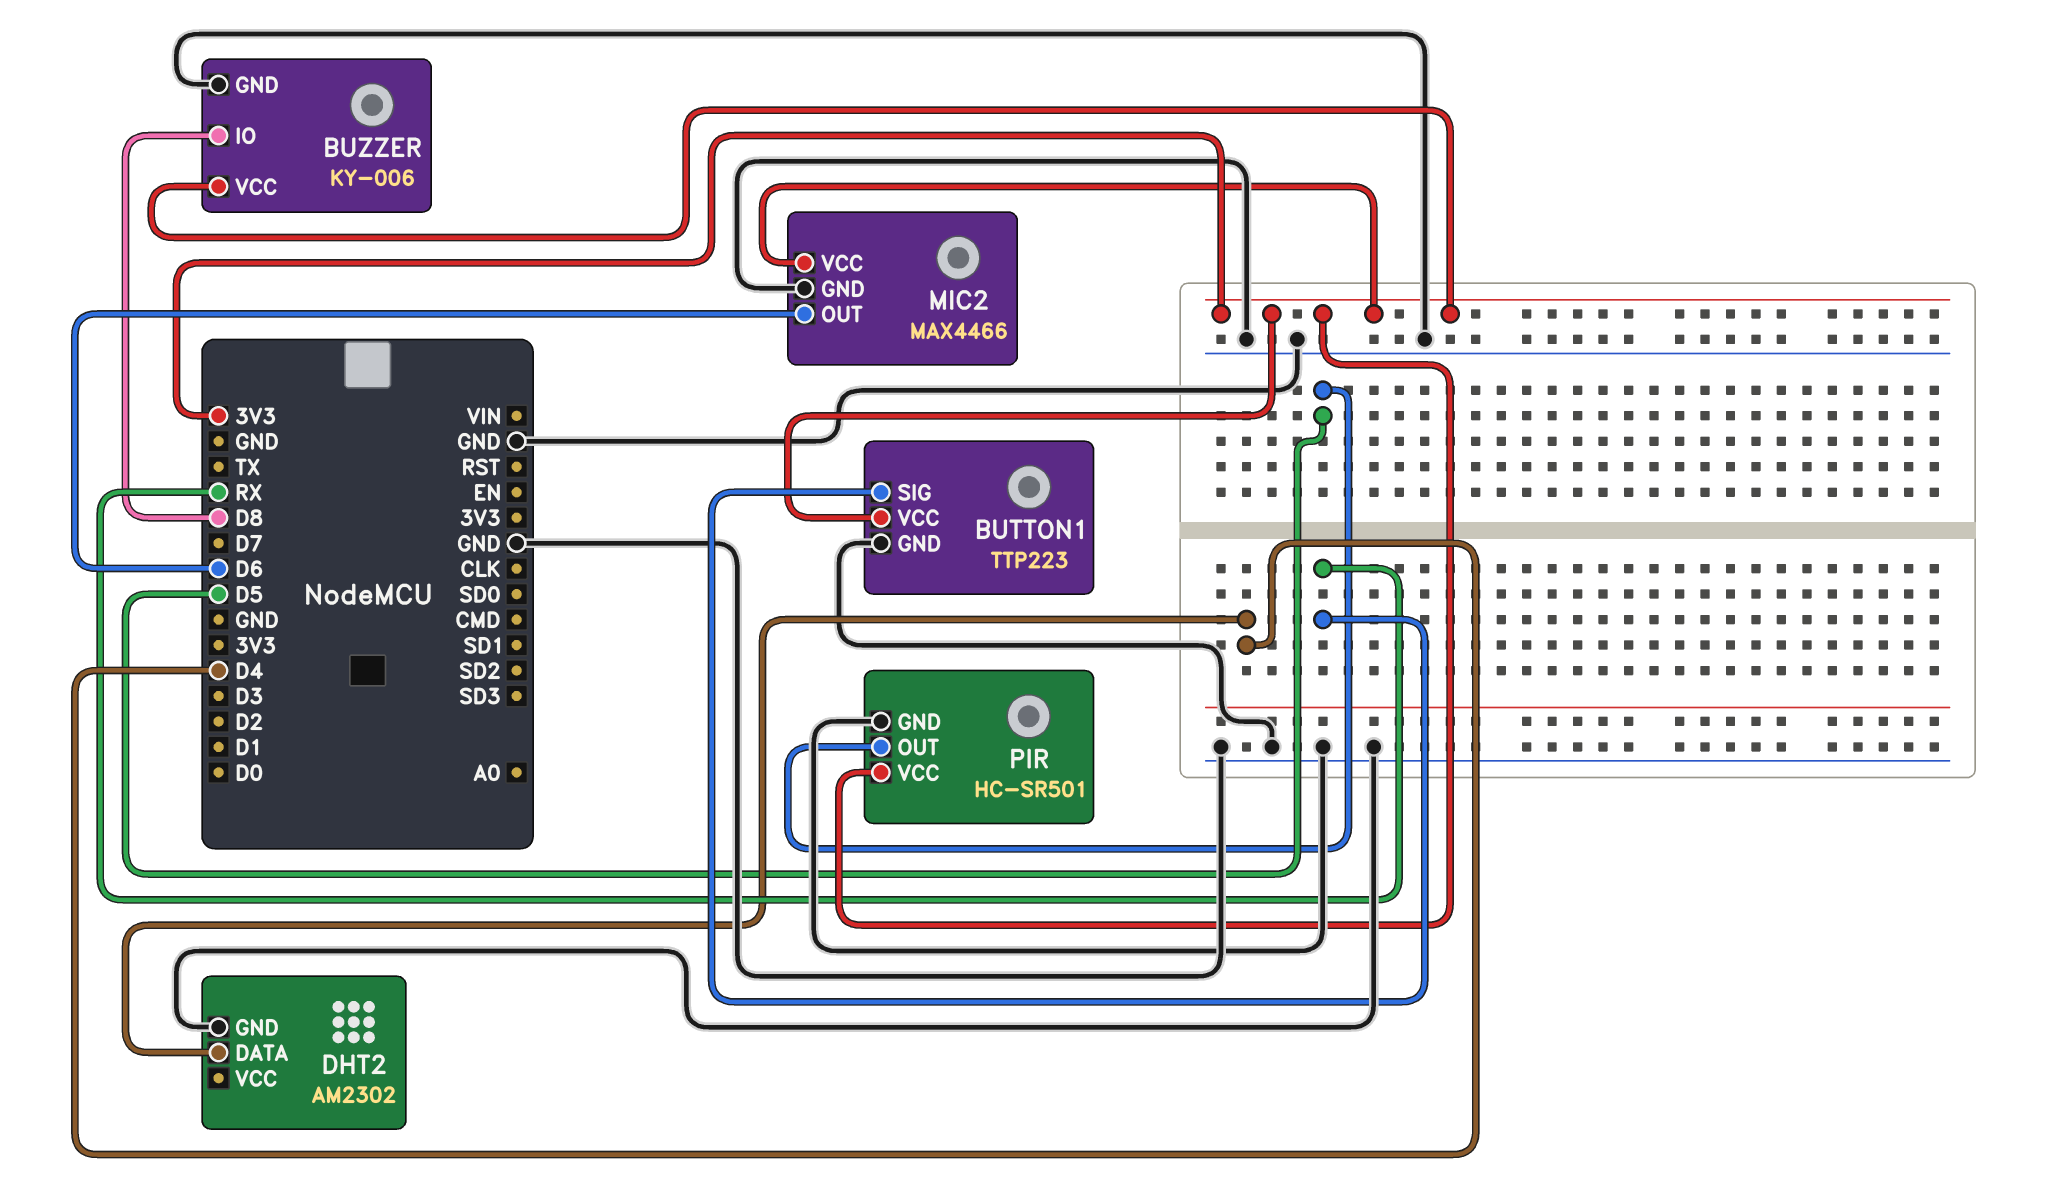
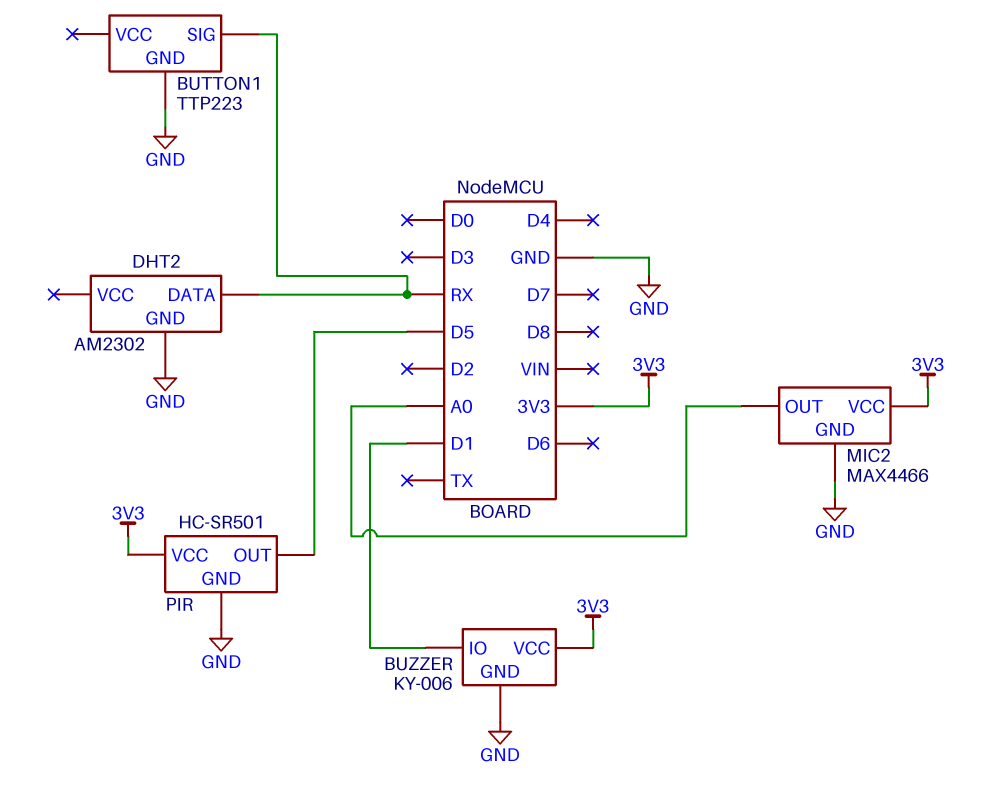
BUTTON1 pin VCC: 3V3 -> none
BUZZER pin IO: D8 -> D1
DHT2 pin DATA: D4 -> RX
MIC2 pin OUT: D6 -> A0

